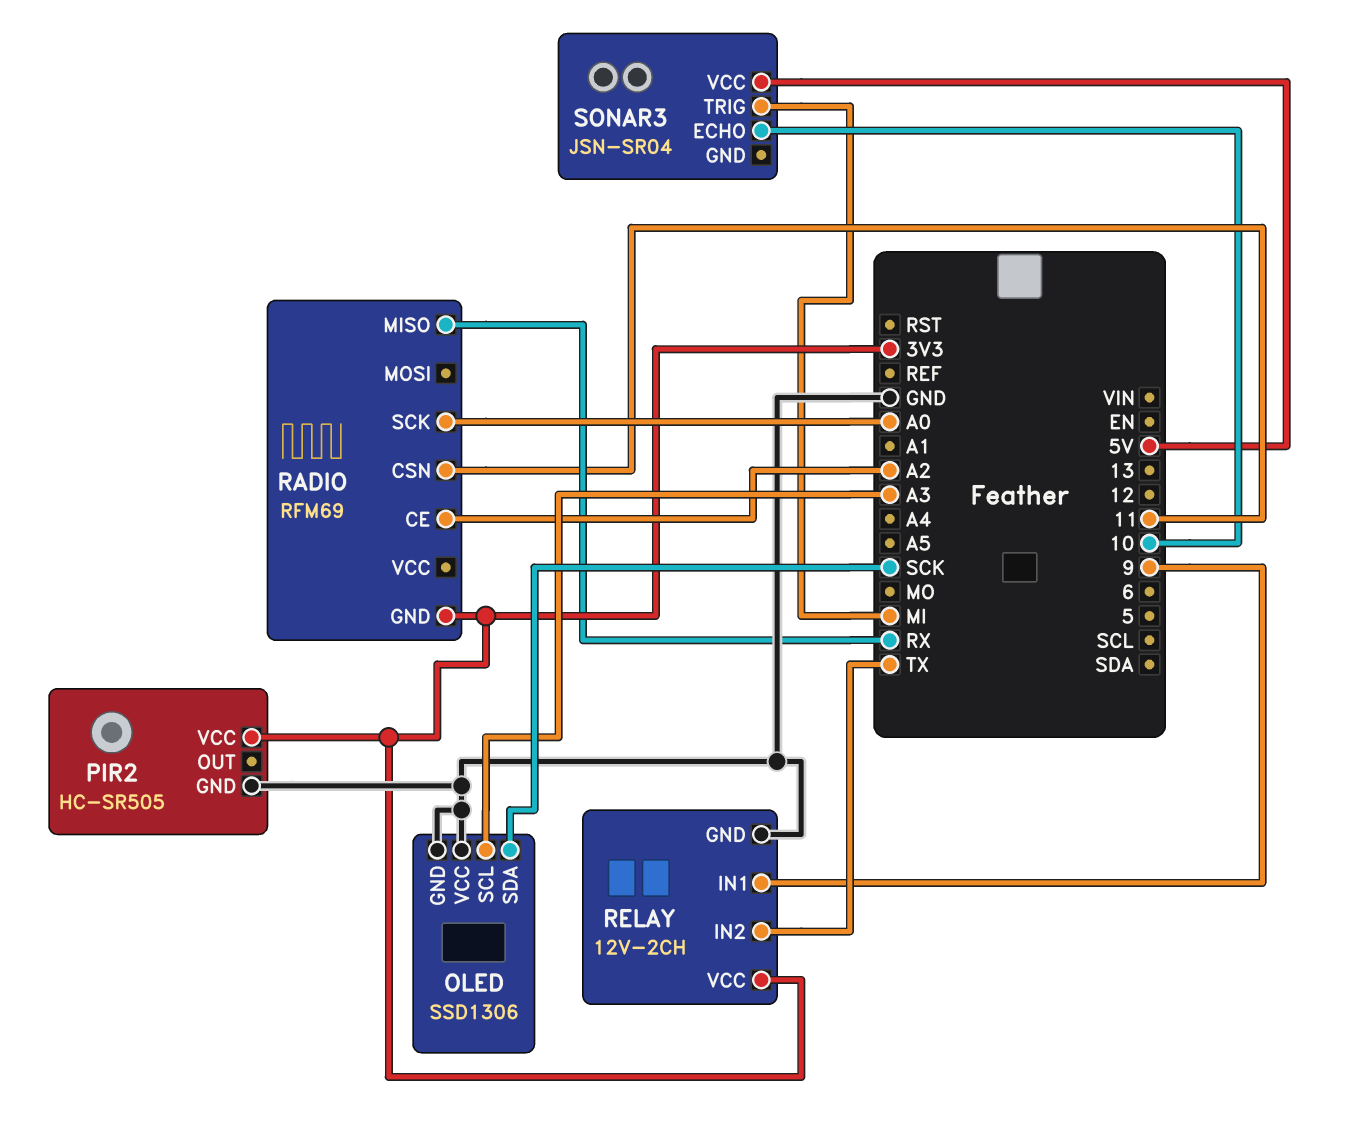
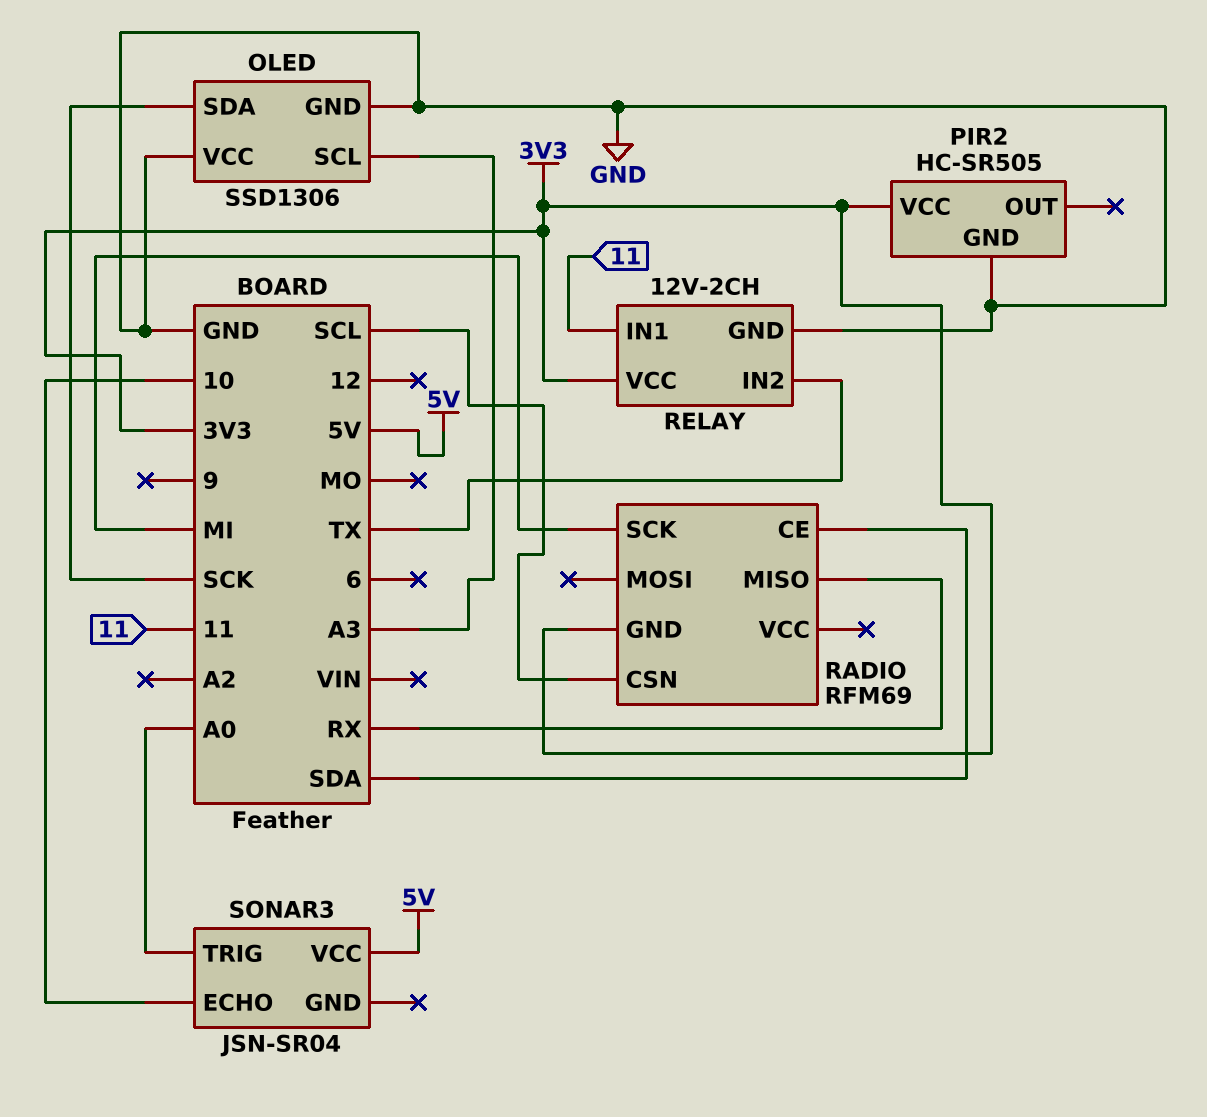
RADIO pin CE: A2 -> SDA
RADIO pin CSN: 11 -> SCL
RADIO pin SCK: A0 -> MI
RELAY pin IN1: 9 -> 11
SONAR3 pin TRIG: MI -> A0

